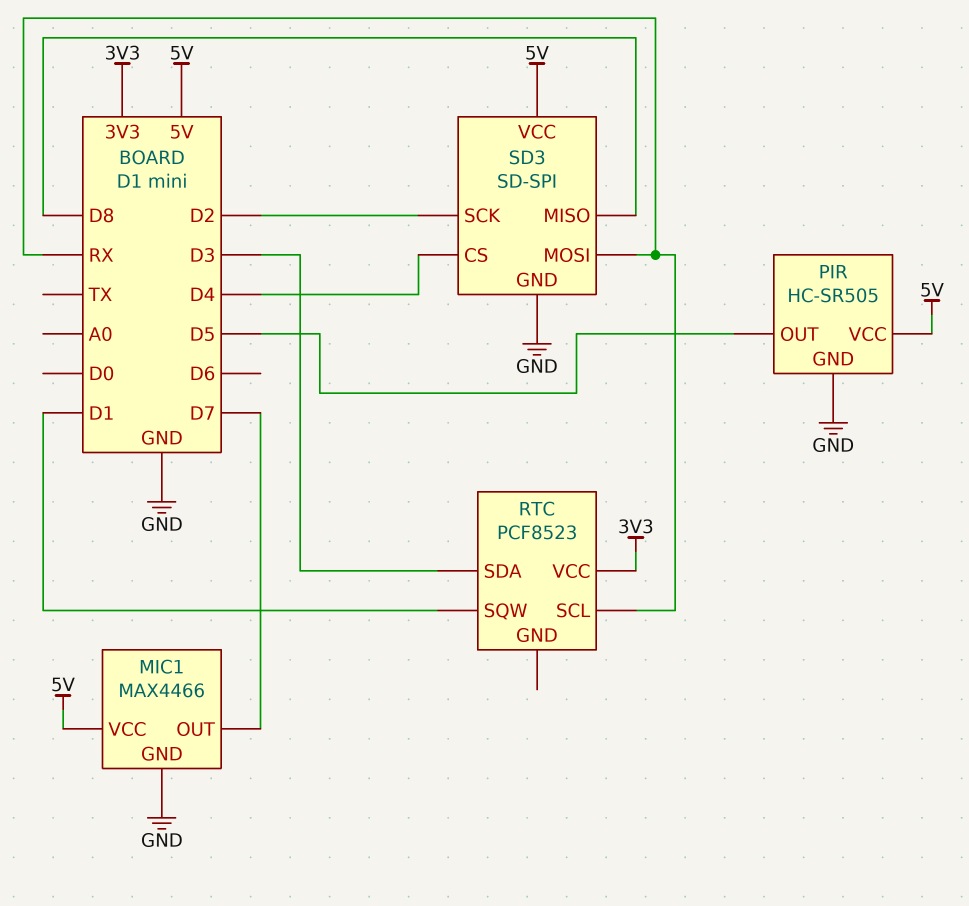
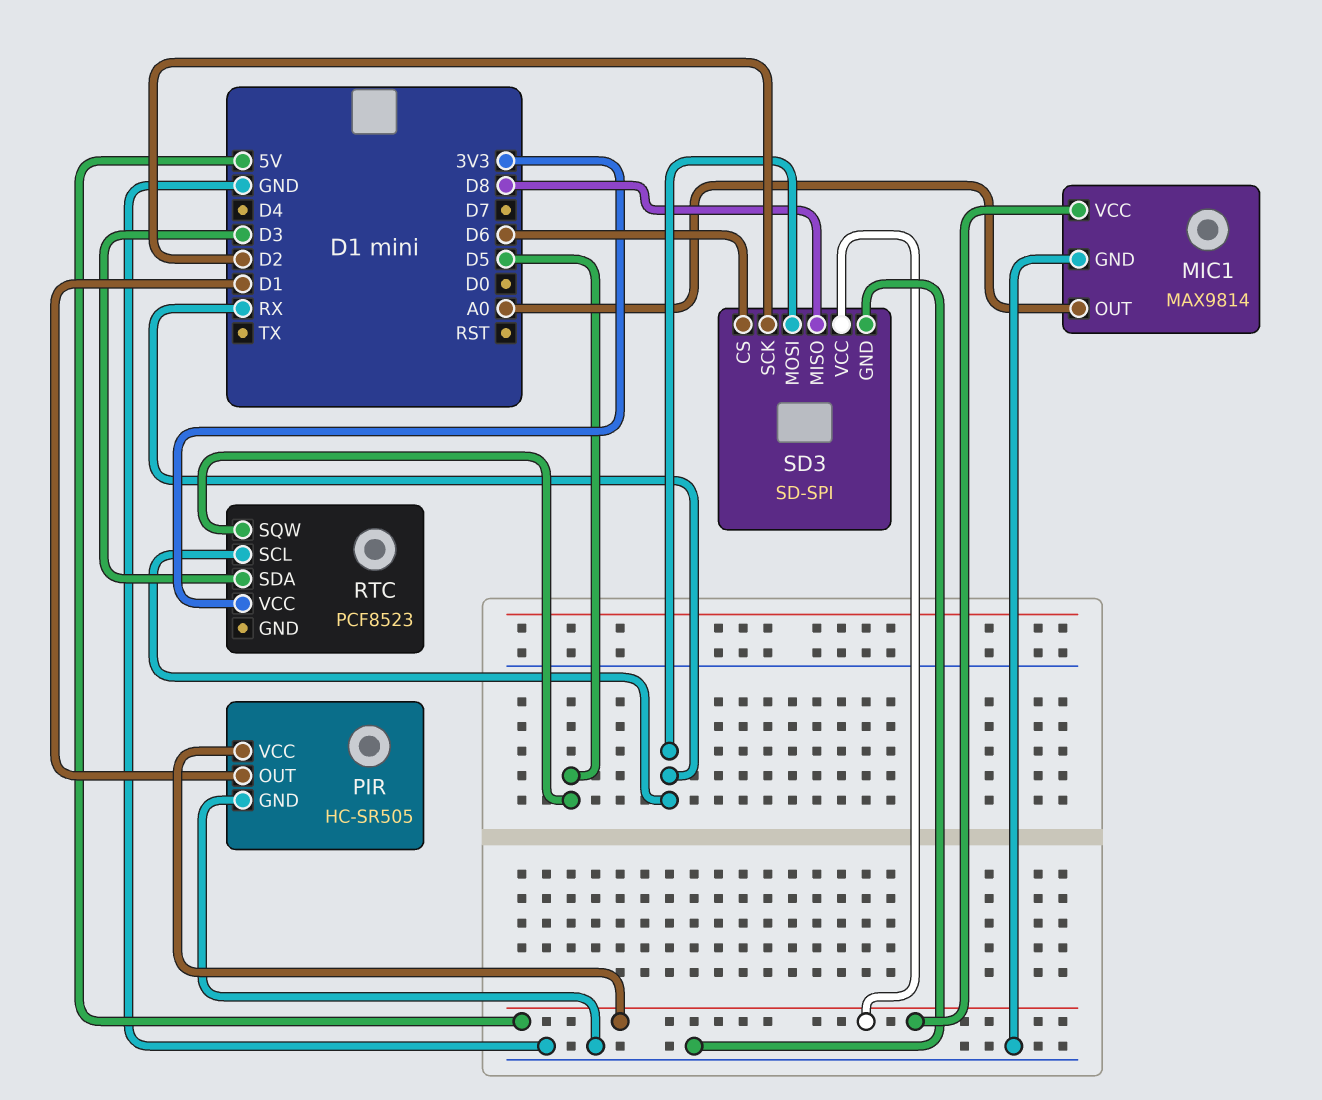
MIC1: MAX4466 -> MAX9814
MIC1 pin OUT: D7 -> A0
PIR pin OUT: D5 -> D1
RTC pin SQW: D1 -> D5
SD3 pin CS: D4 -> D6

